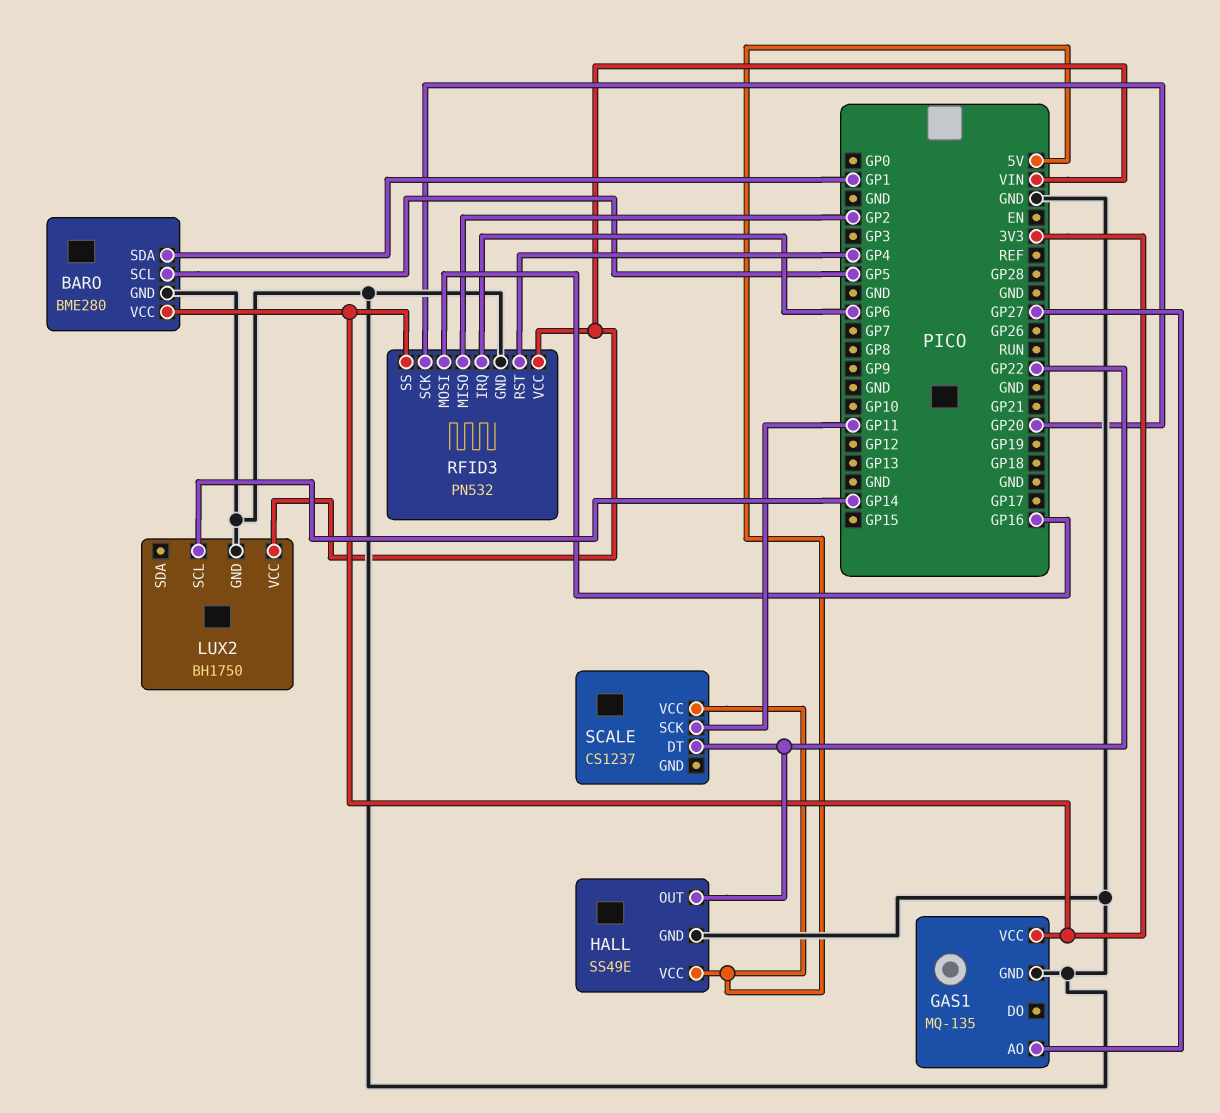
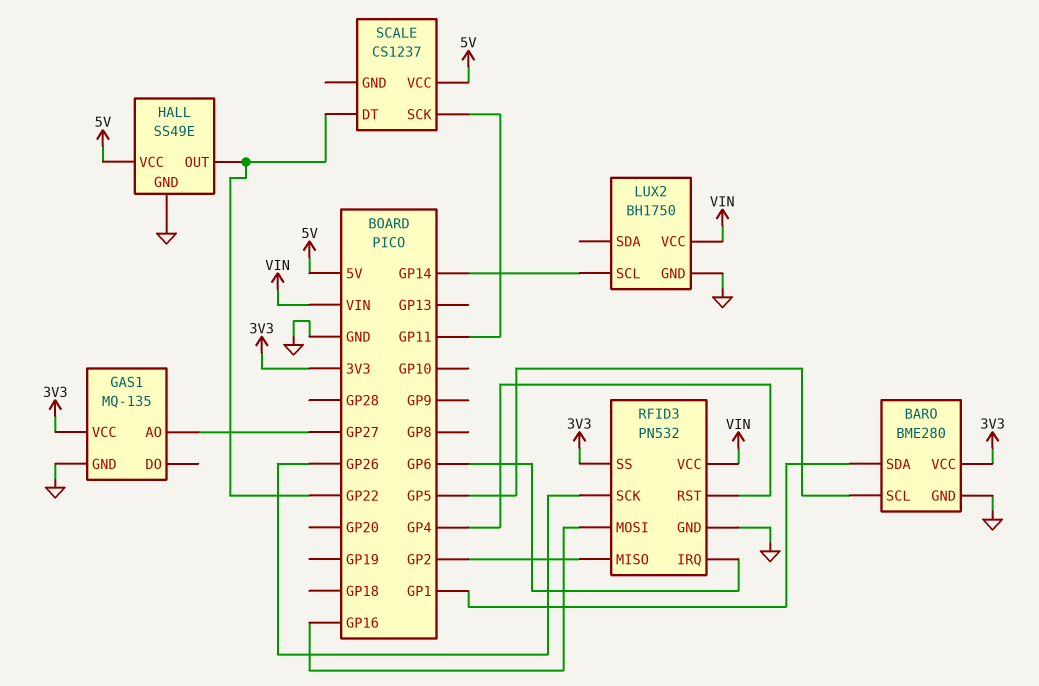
RFID3 pin SCK: GP20 -> GP26

